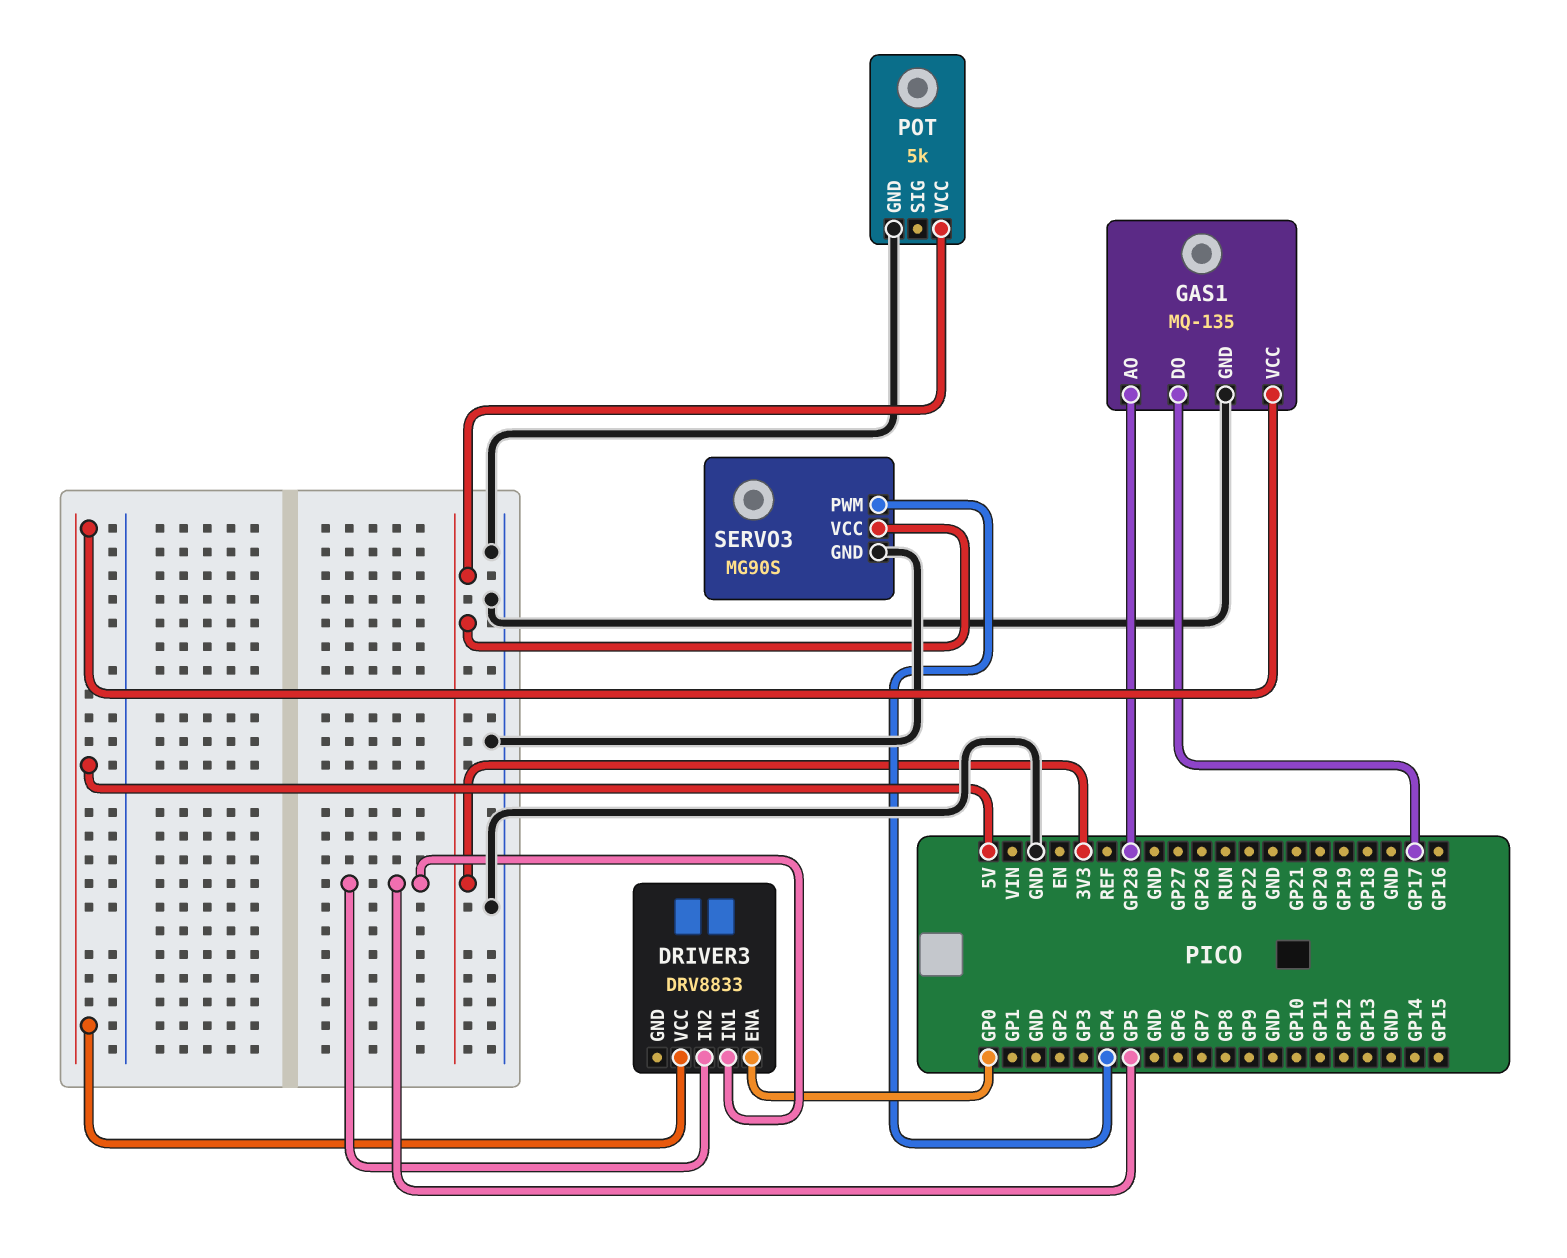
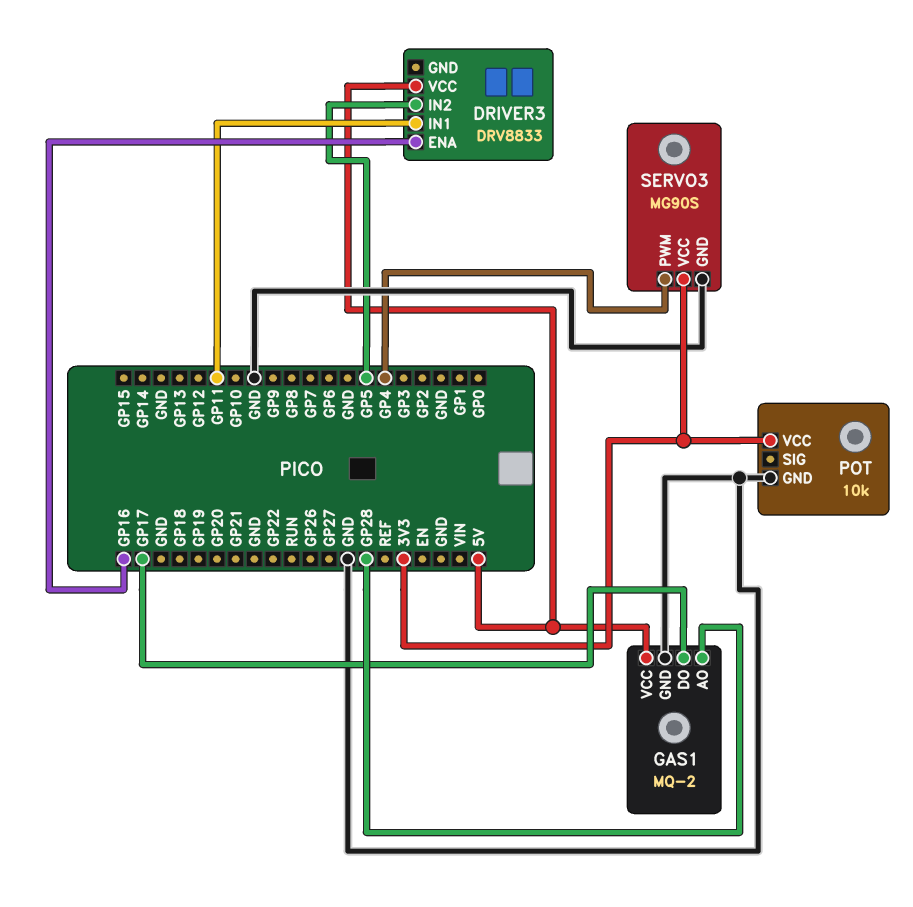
DRIVER3 pin ENA: GP0 -> GP16
DRIVER3 pin IN1: GP5 -> GP11
GAS1: MQ-135 -> MQ-2
POT: 5k -> 10k

